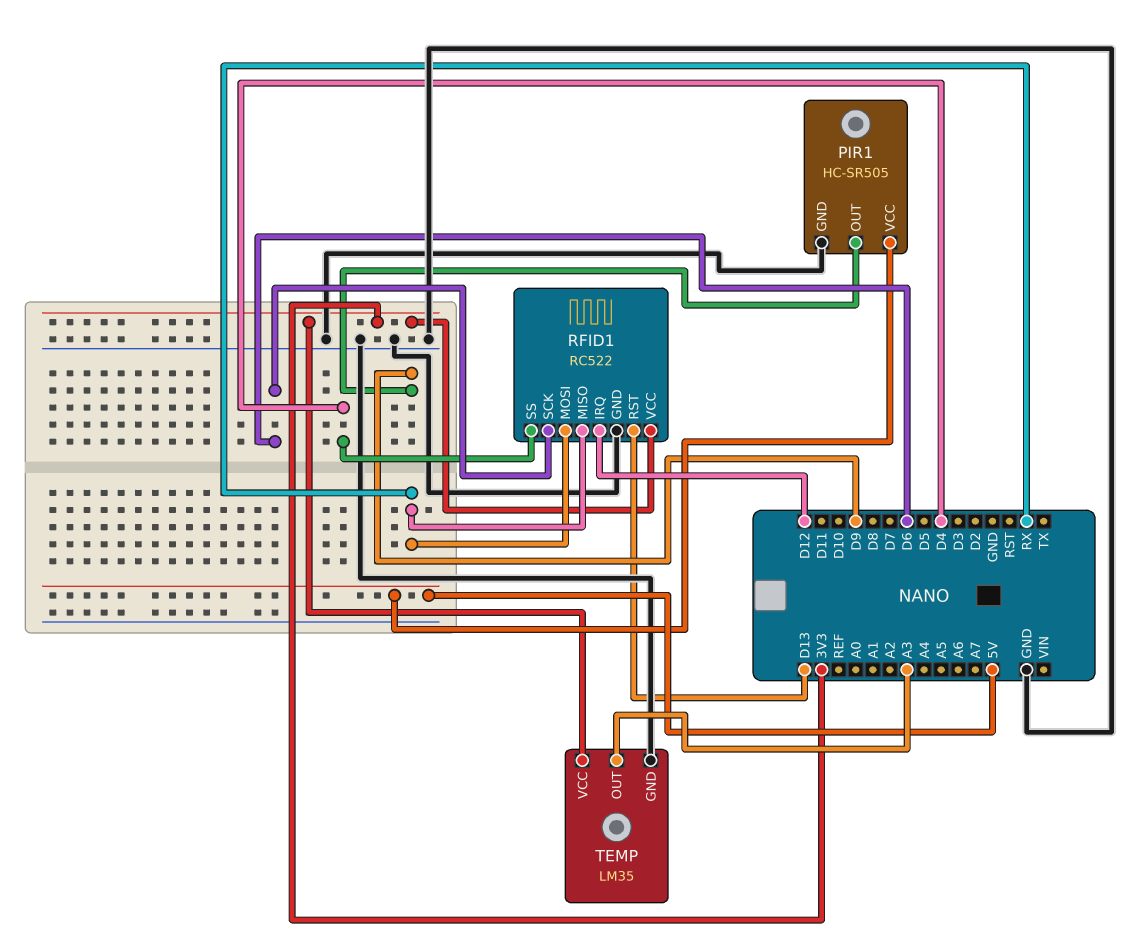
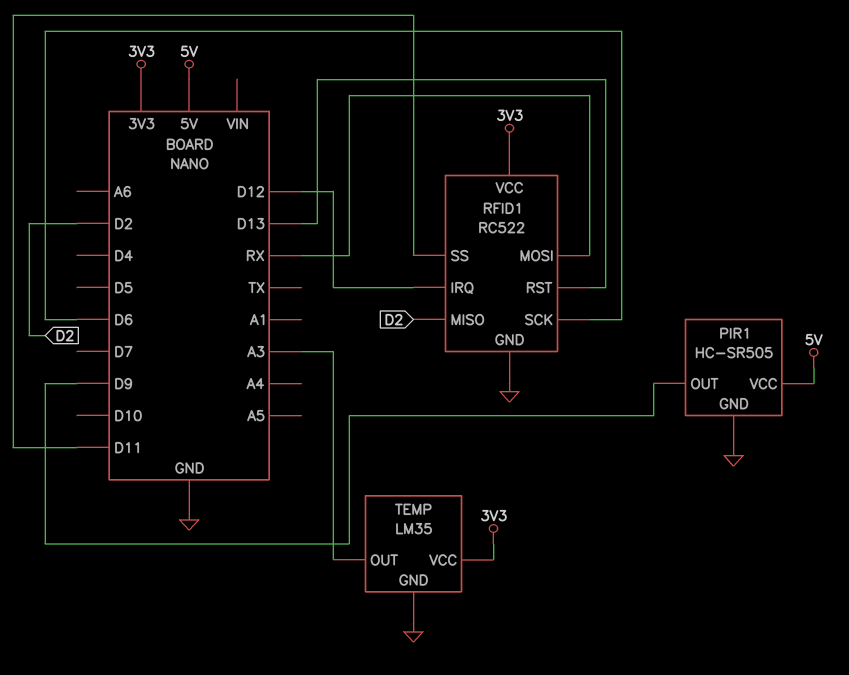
RFID1 pin MISO: RX -> D2
RFID1 pin SS: D4 -> D11

